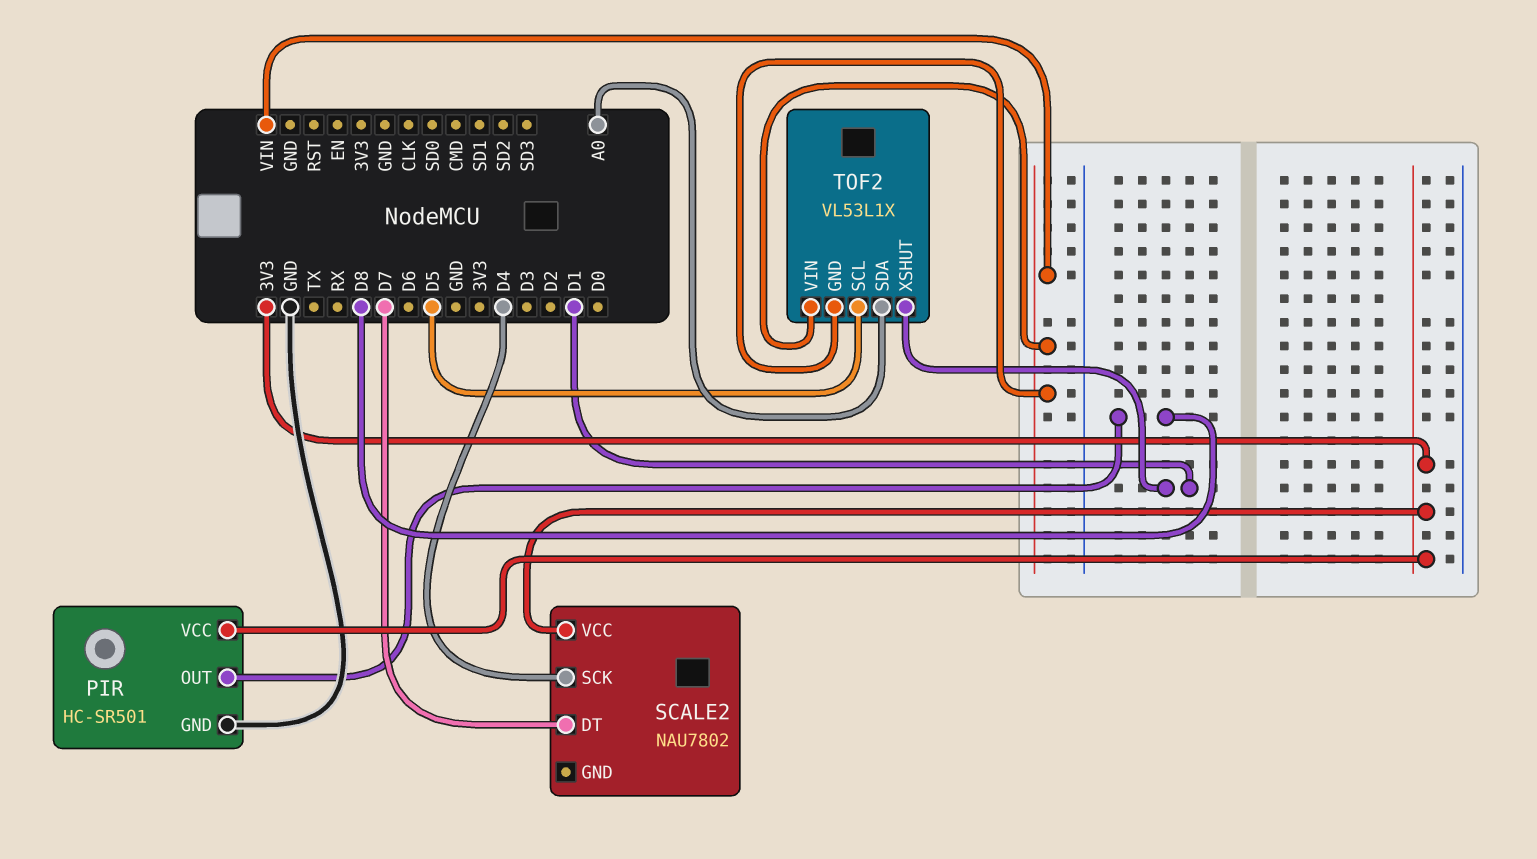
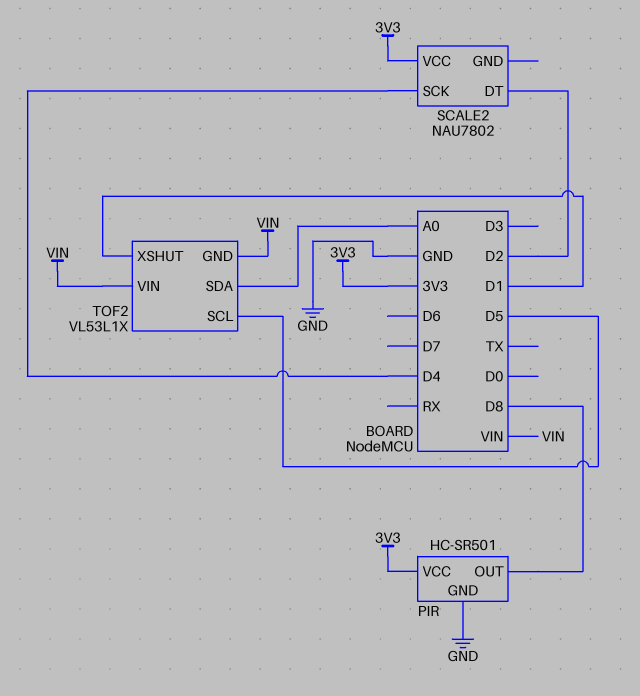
SCALE2 pin DT: D7 -> D2

